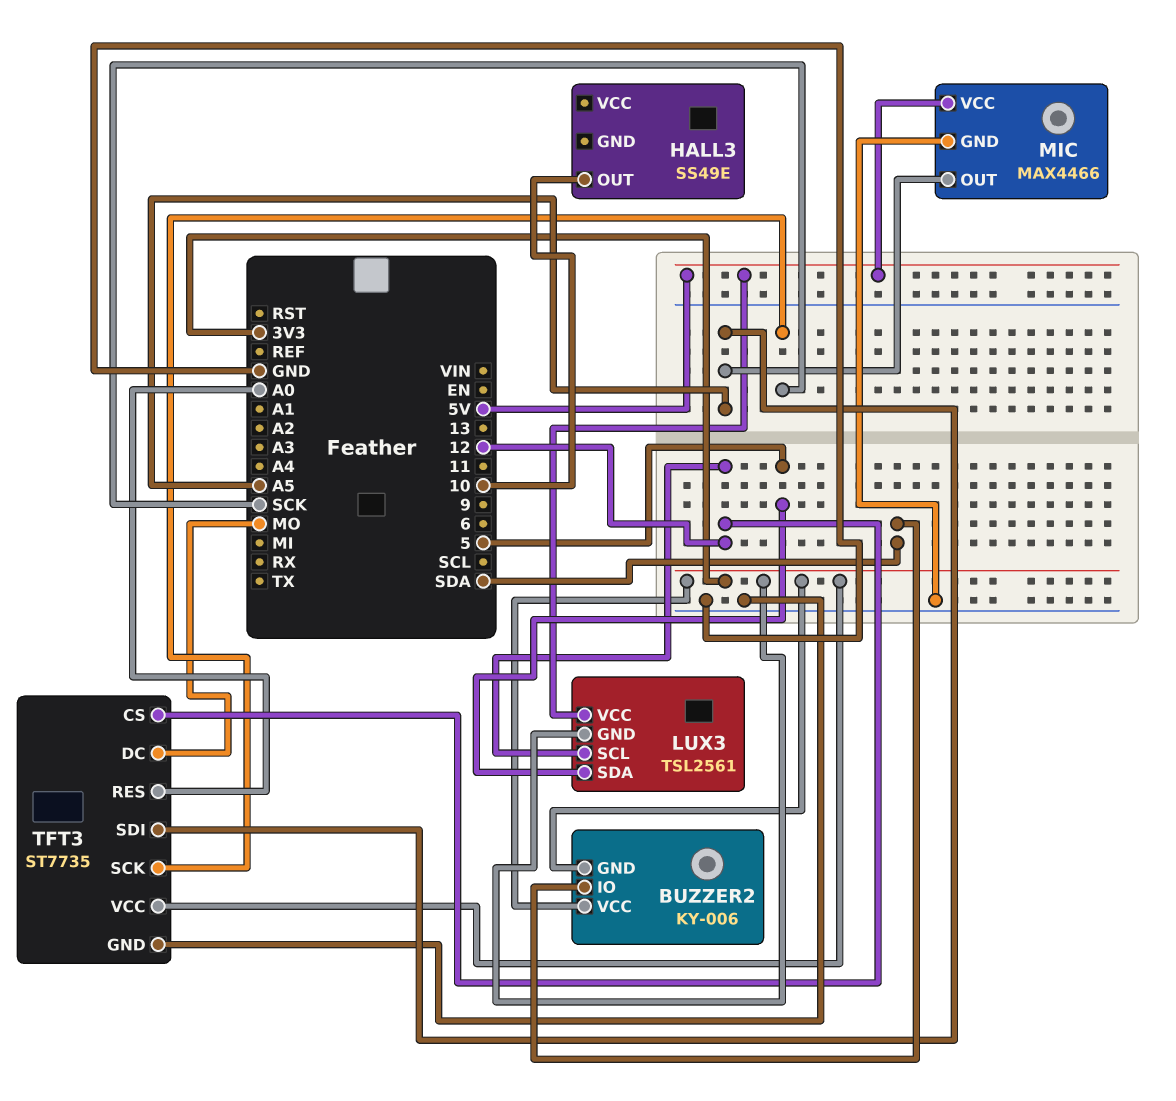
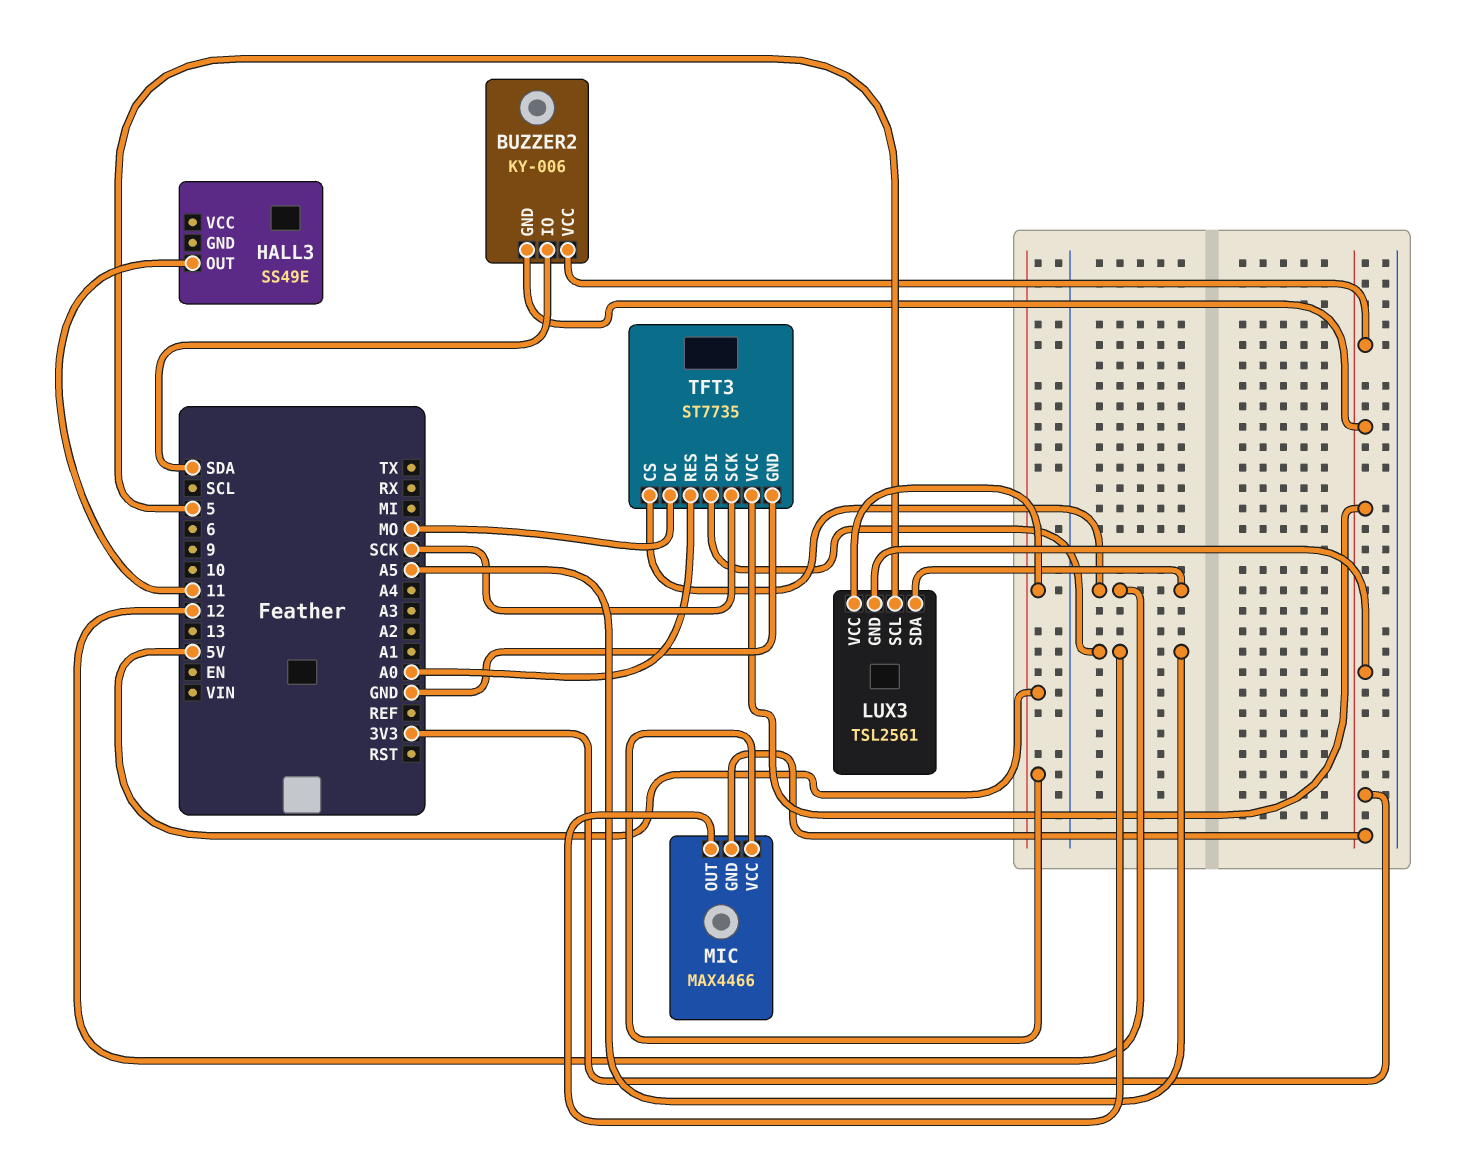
HALL3 pin OUT: 10 -> 11
LUX3 pin SCL: 12 -> 5
LUX3 pin SDA: 5 -> 12
MIC pin GND: GND -> 3V3

